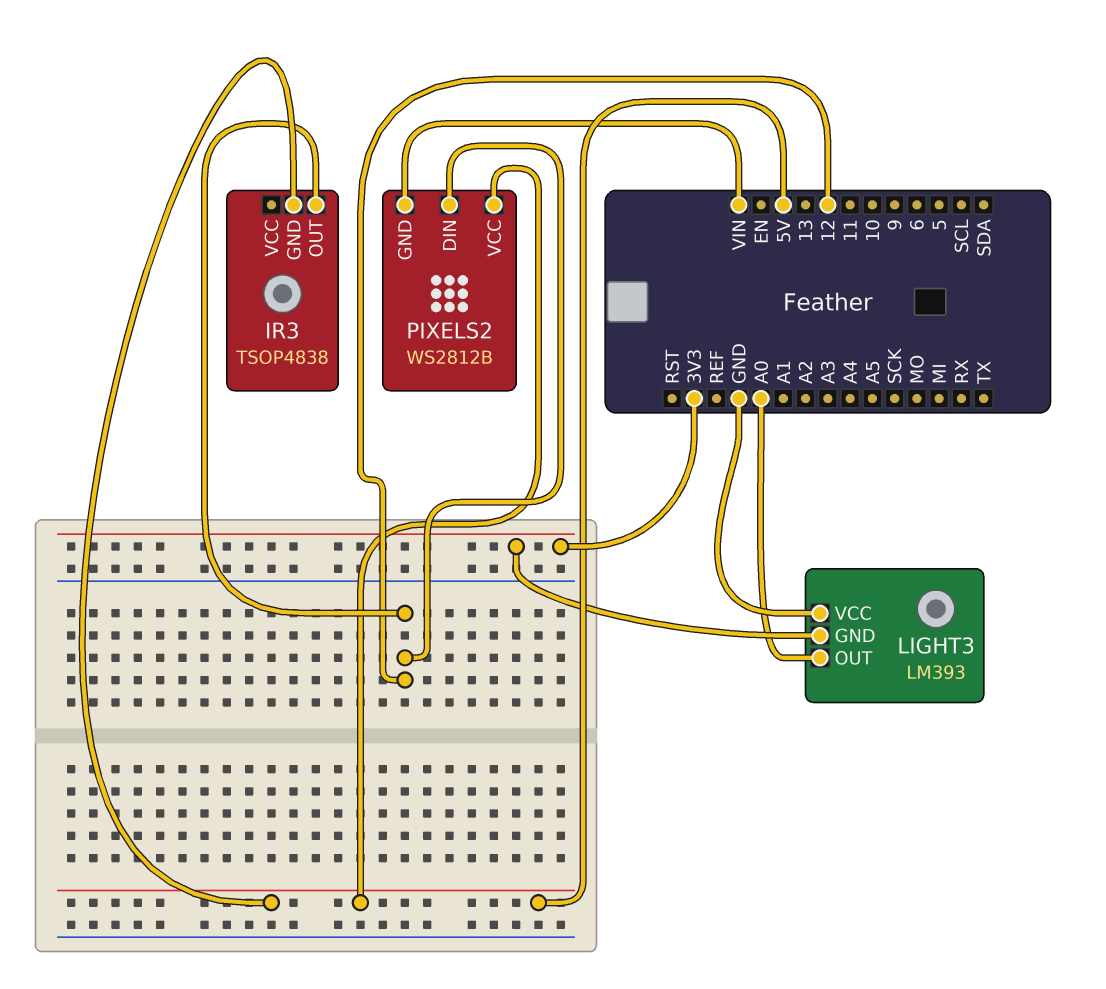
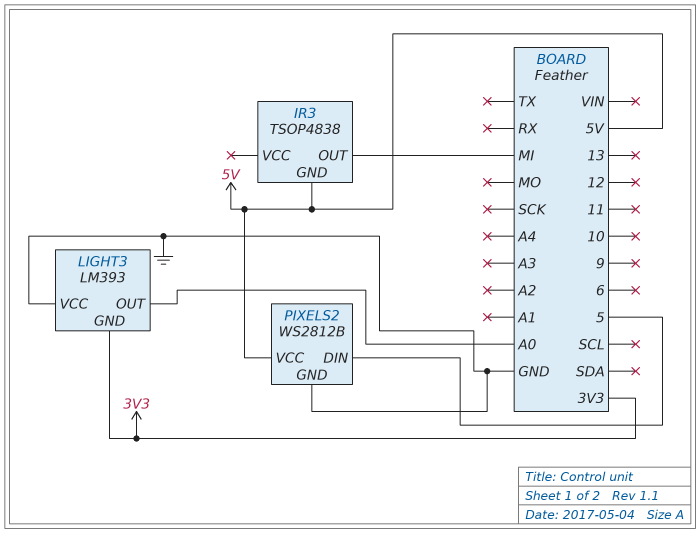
IR3 pin OUT: 12 -> MI
PIXELS2 pin DIN: 12 -> 5
PIXELS2 pin GND: VIN -> GND

